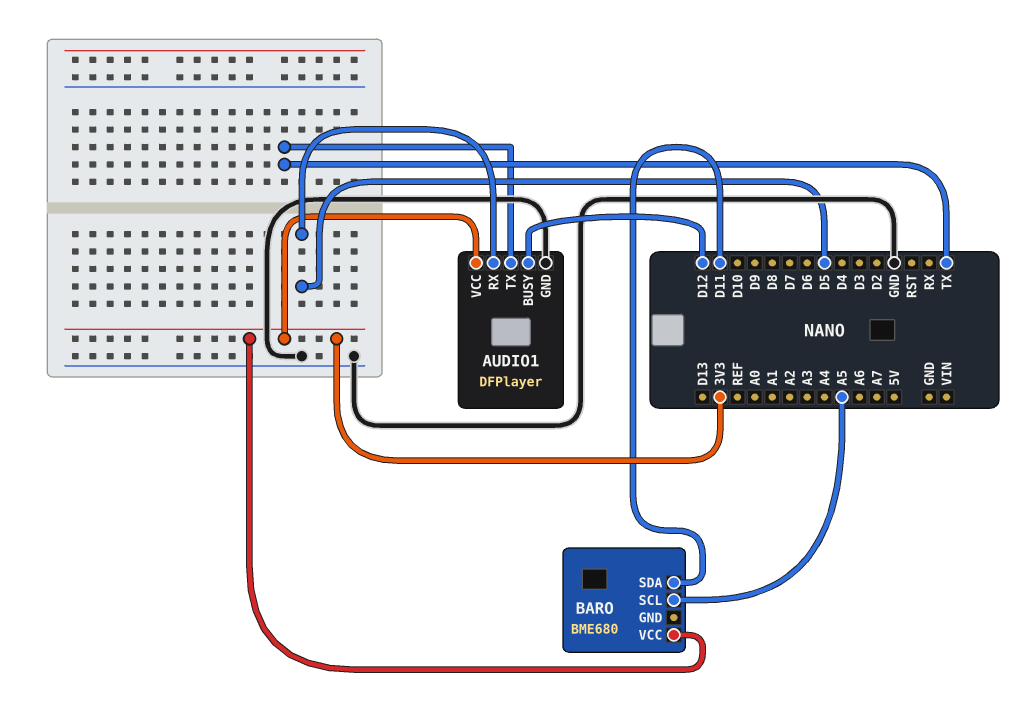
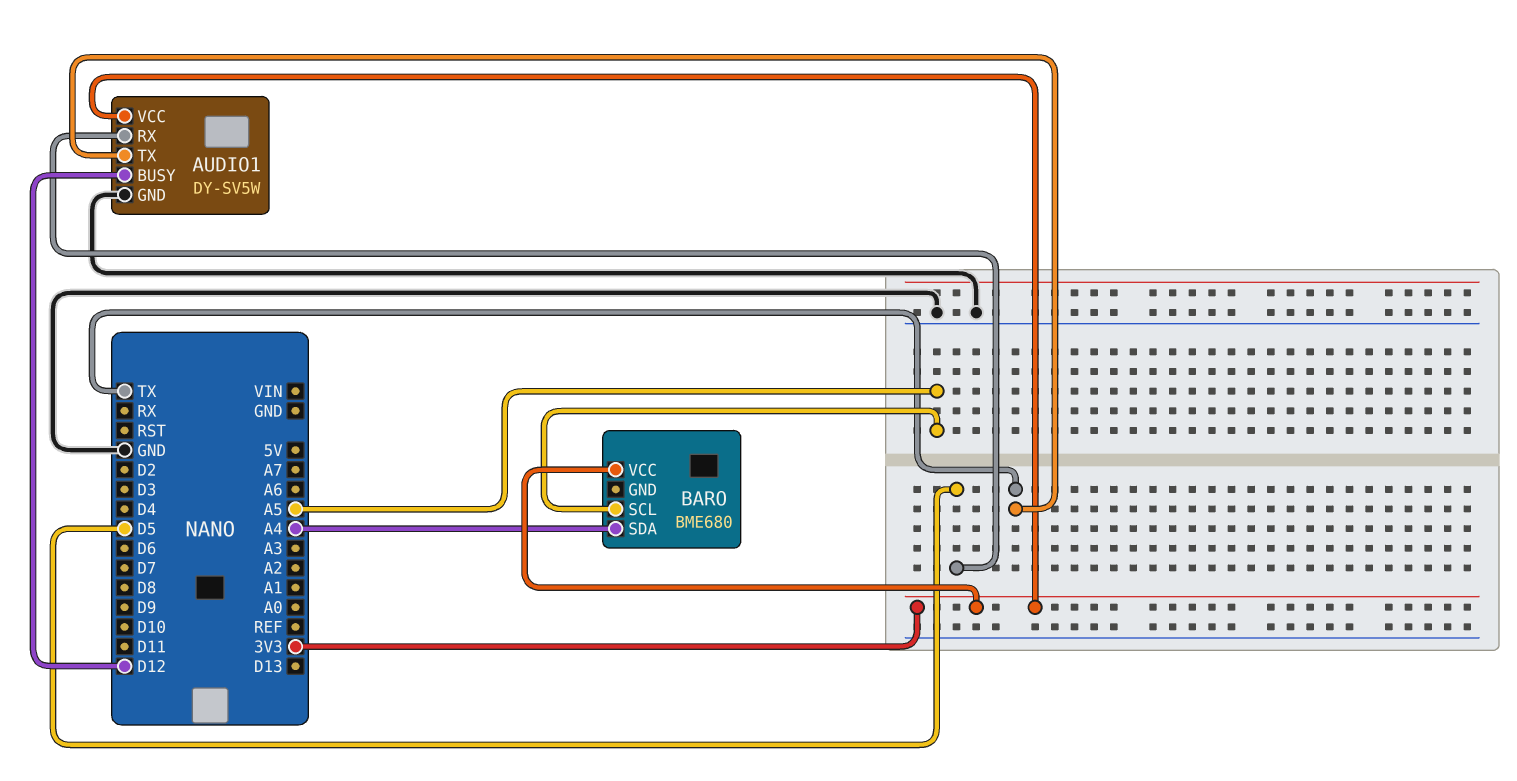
AUDIO1: DFPlayer -> DY-SV5W
BARO pin SDA: D11 -> A4

